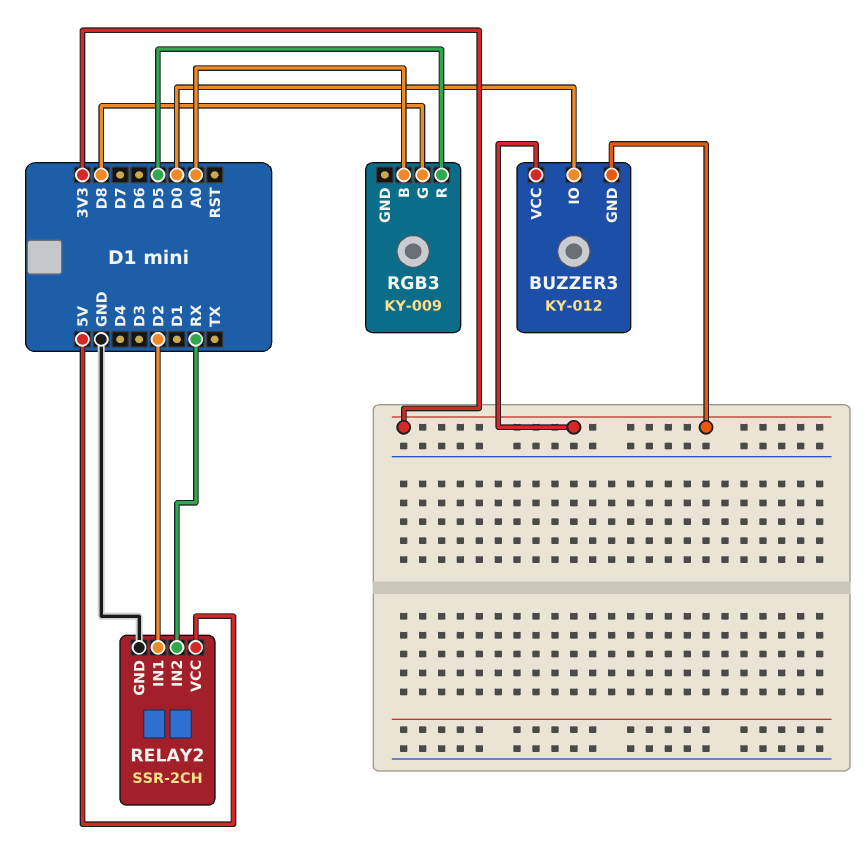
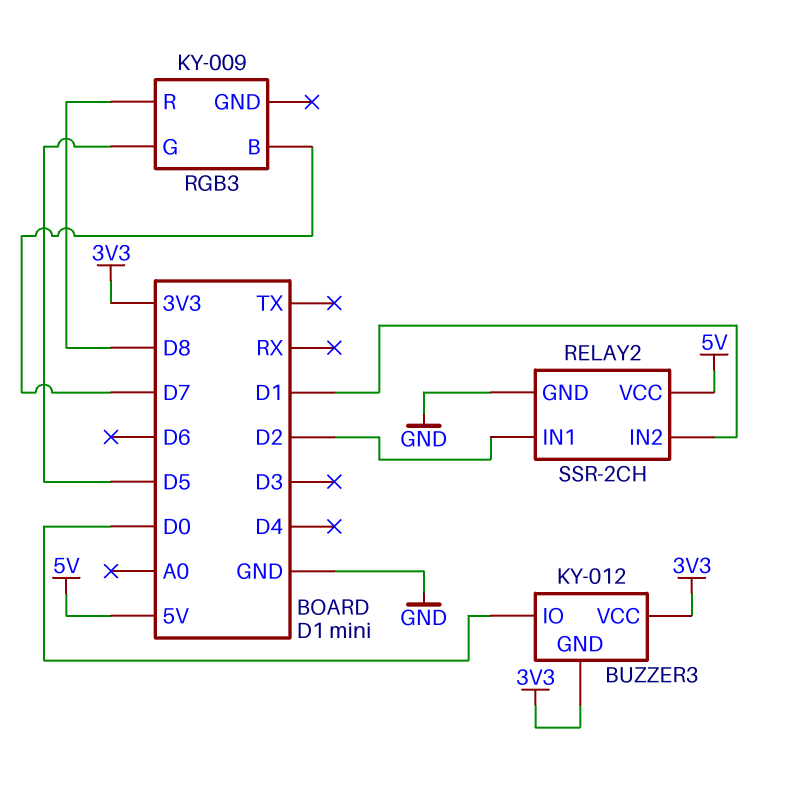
RELAY2 pin IN2: RX -> D1
RGB3 pin B: A0 -> D7
RGB3 pin G: D8 -> D5
RGB3 pin R: D5 -> D8

